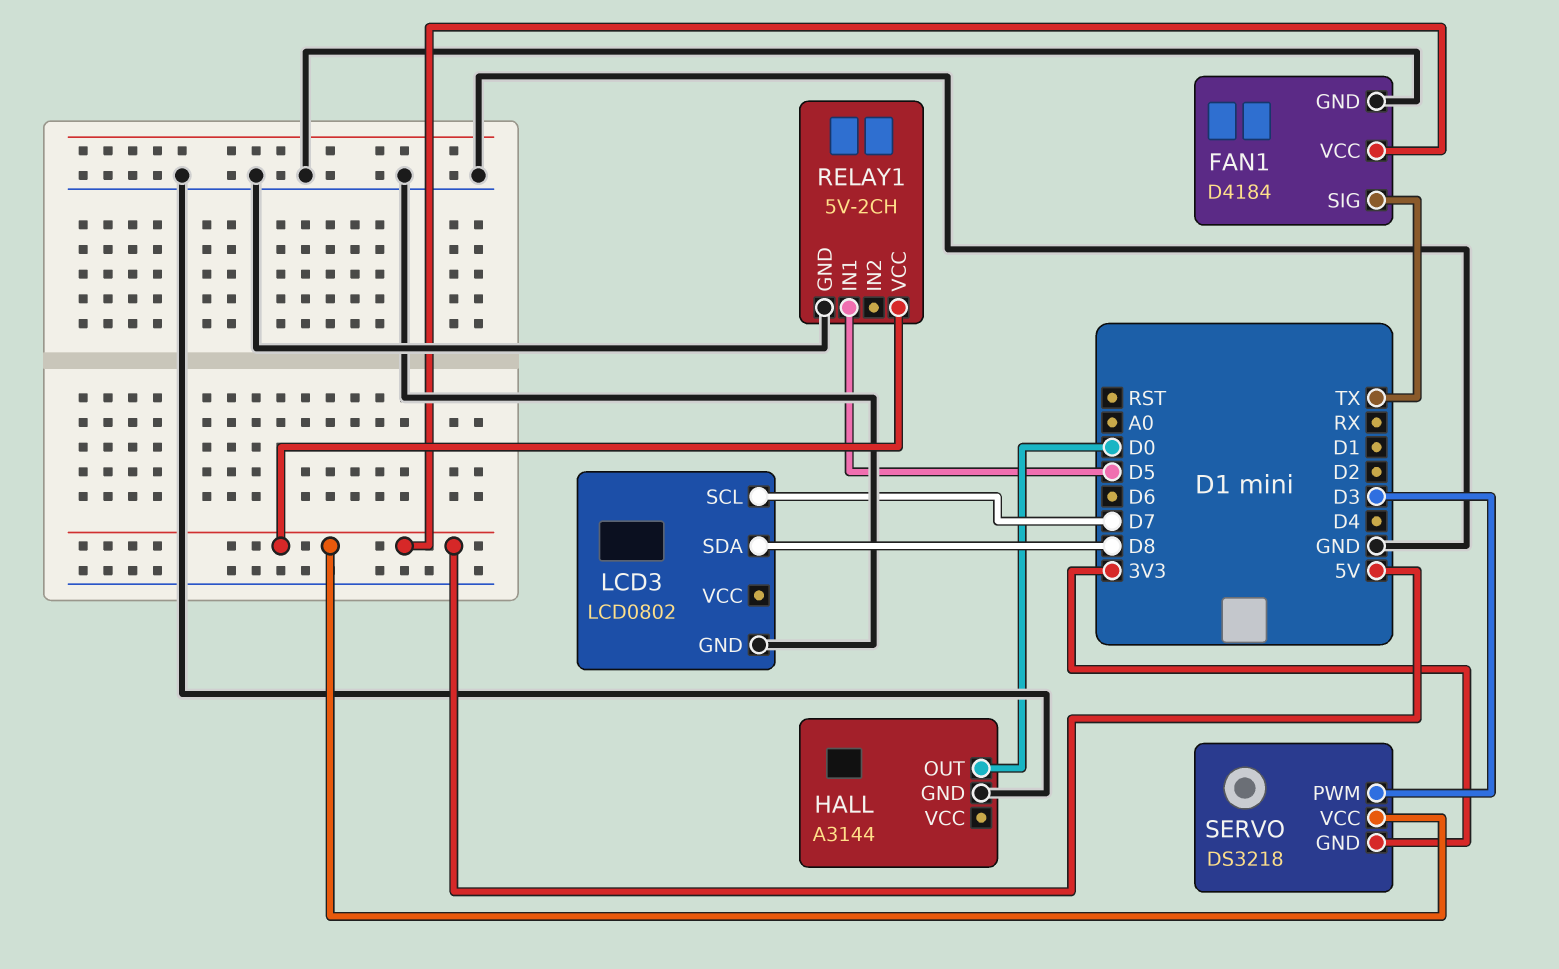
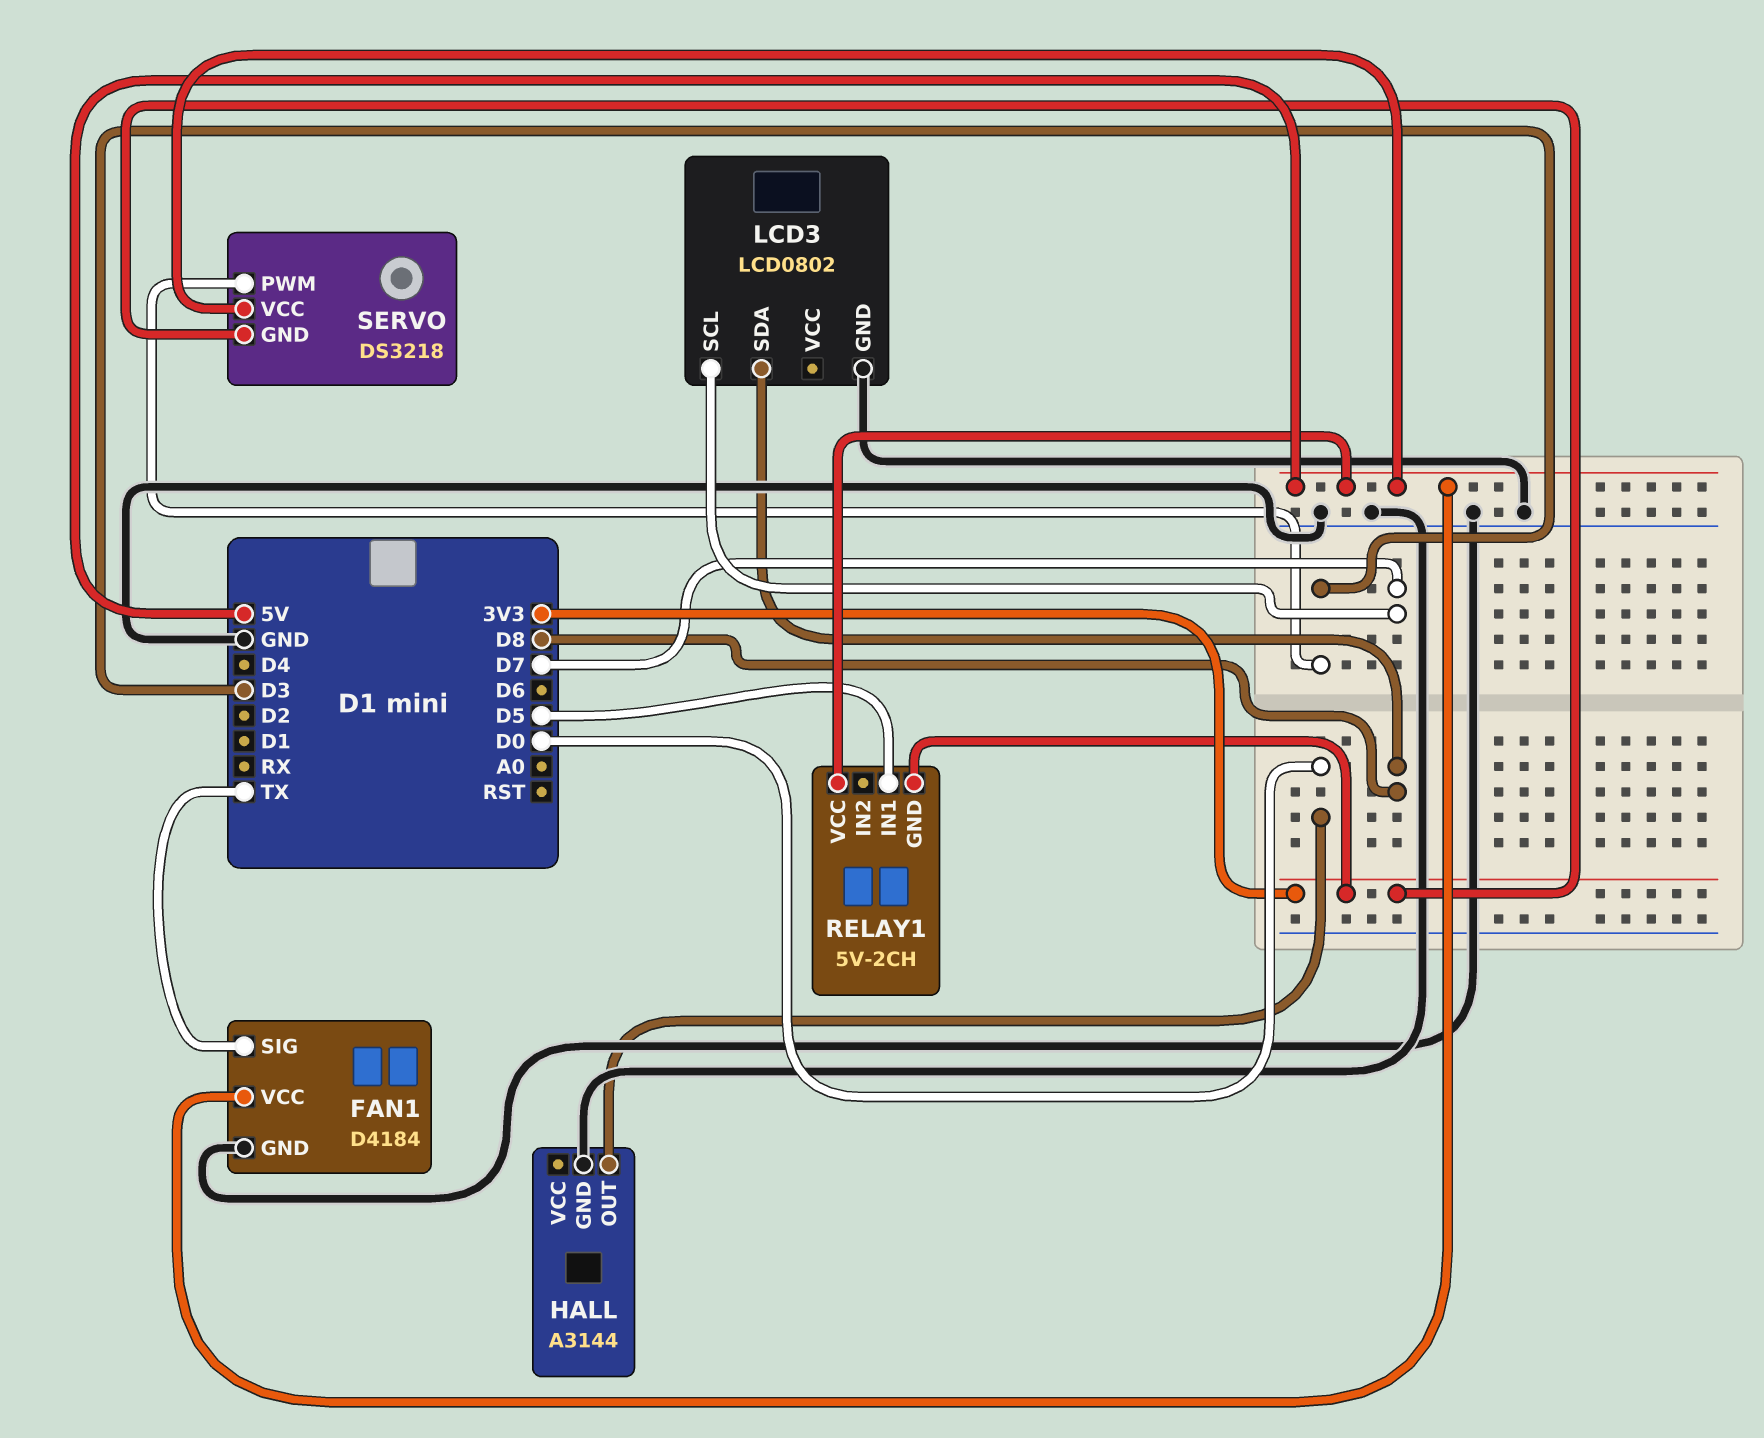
RELAY1 pin GND: GND -> 3V3

